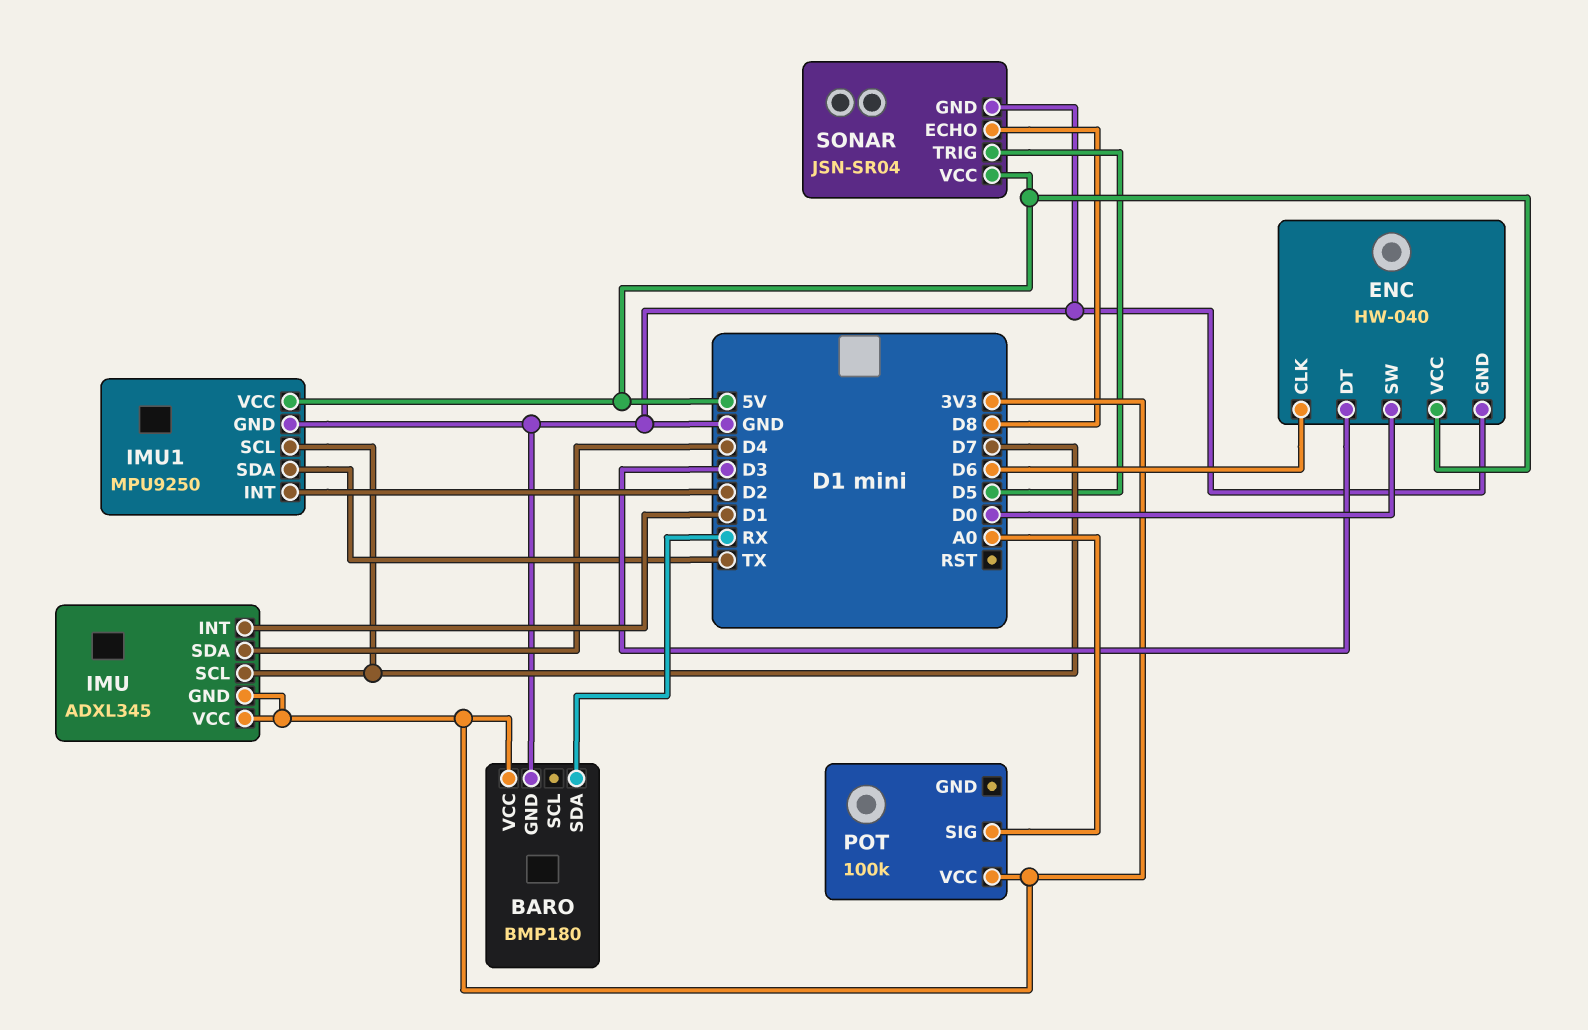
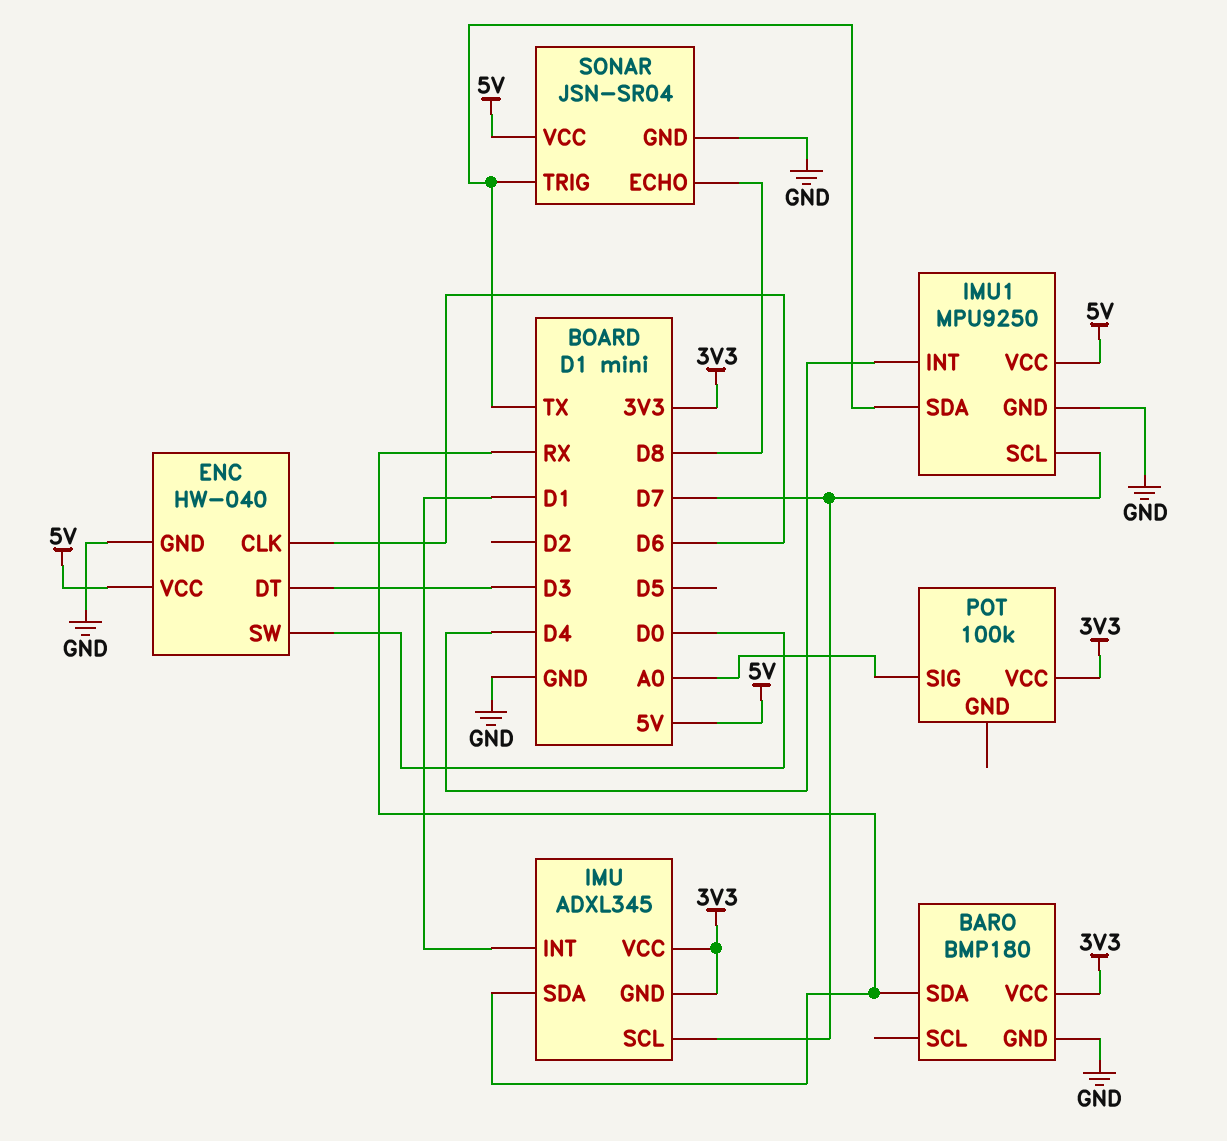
IMU pin SDA: D4 -> RX
IMU1 pin INT: D2 -> D4
SONAR pin TRIG: D5 -> TX

